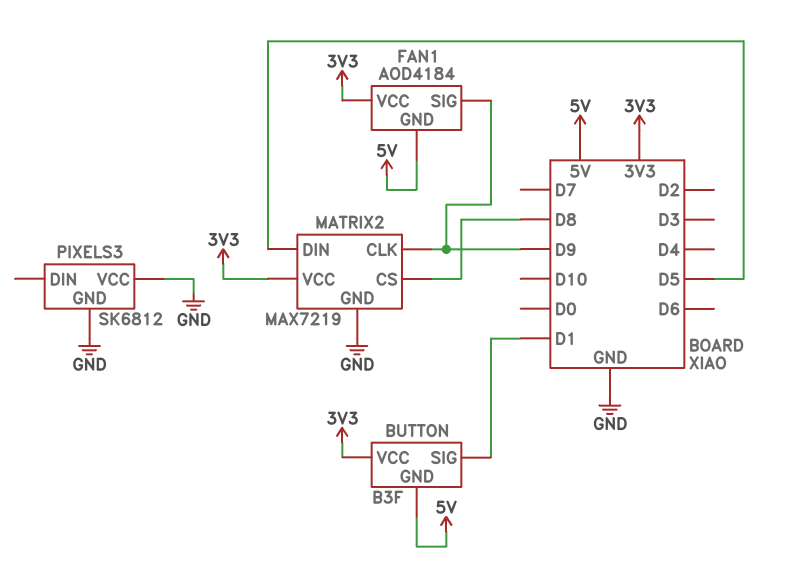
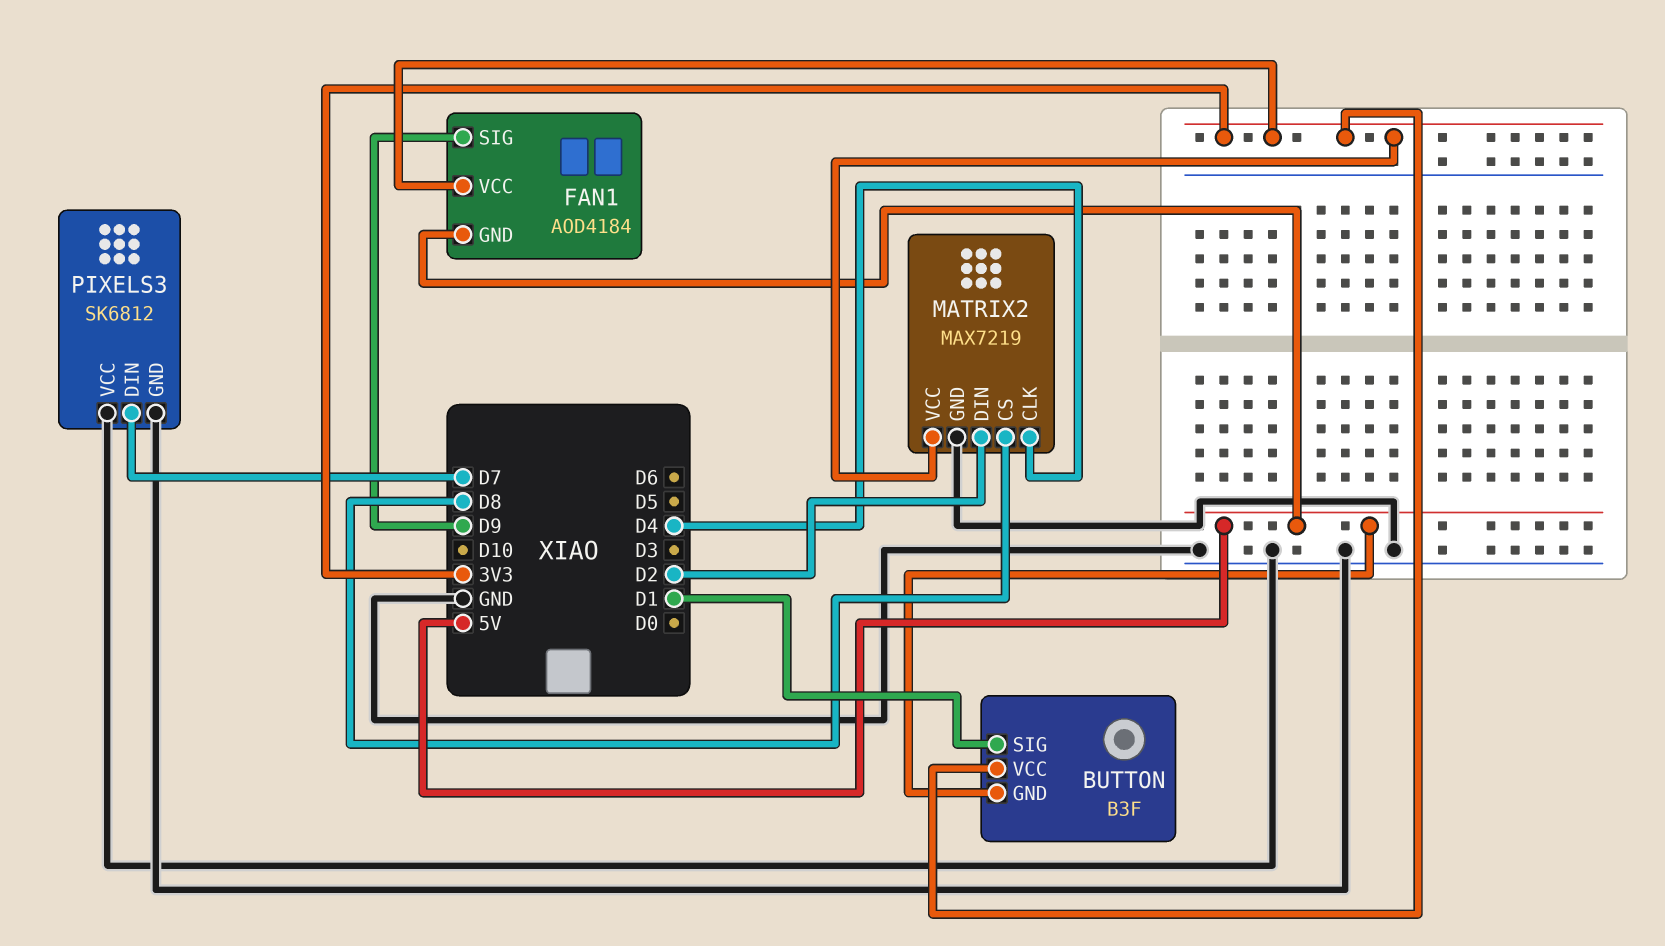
MATRIX2 pin CLK: D9 -> D4
MATRIX2 pin DIN: D5 -> D2
PIXELS3 pin DIN: none -> D7

